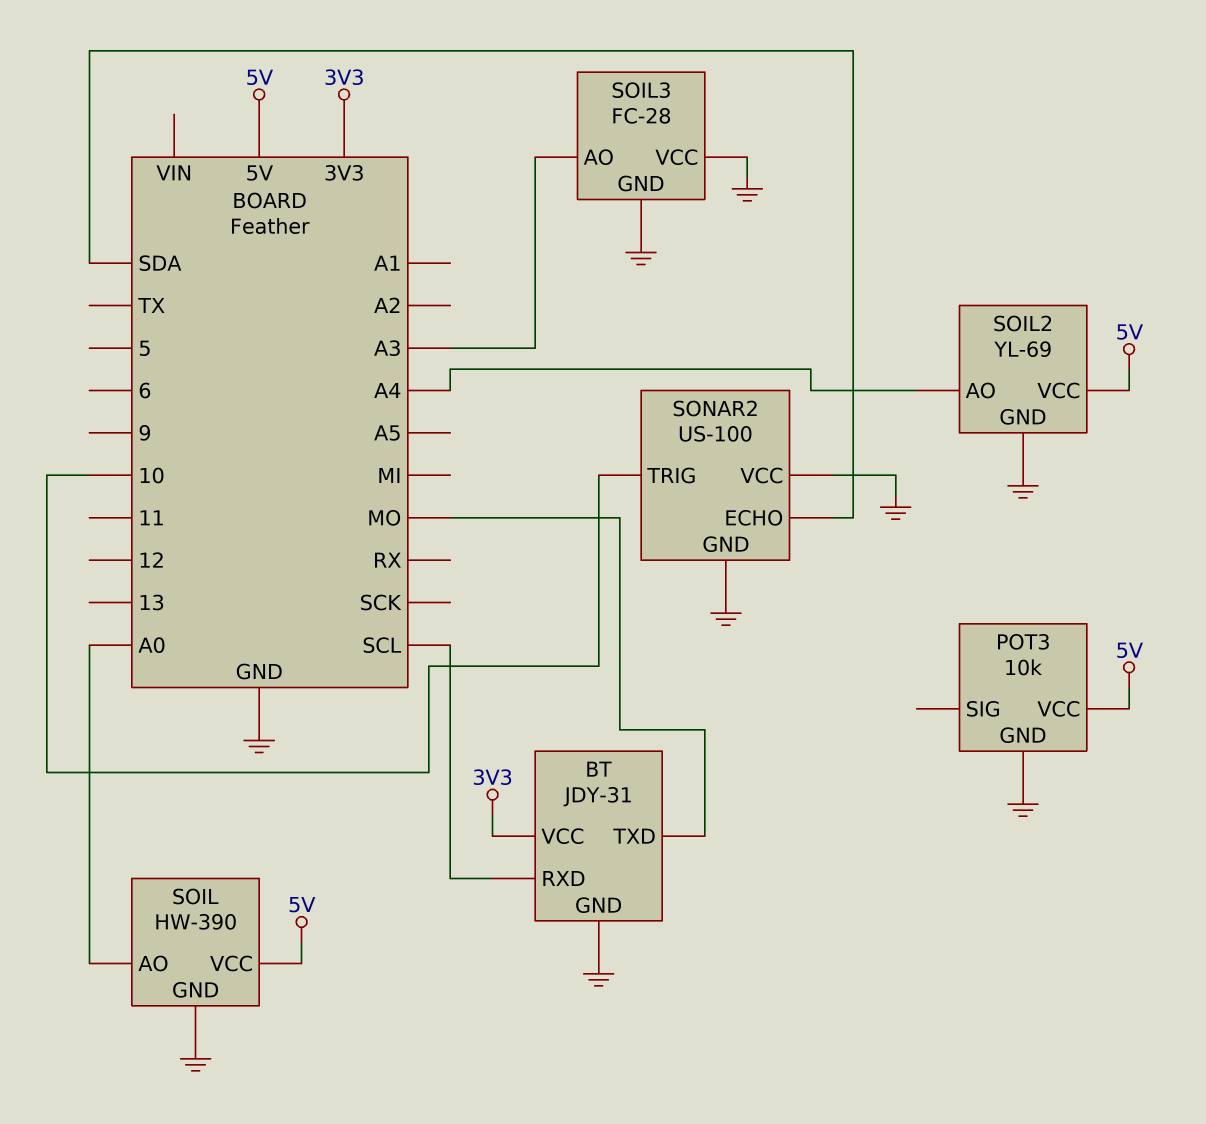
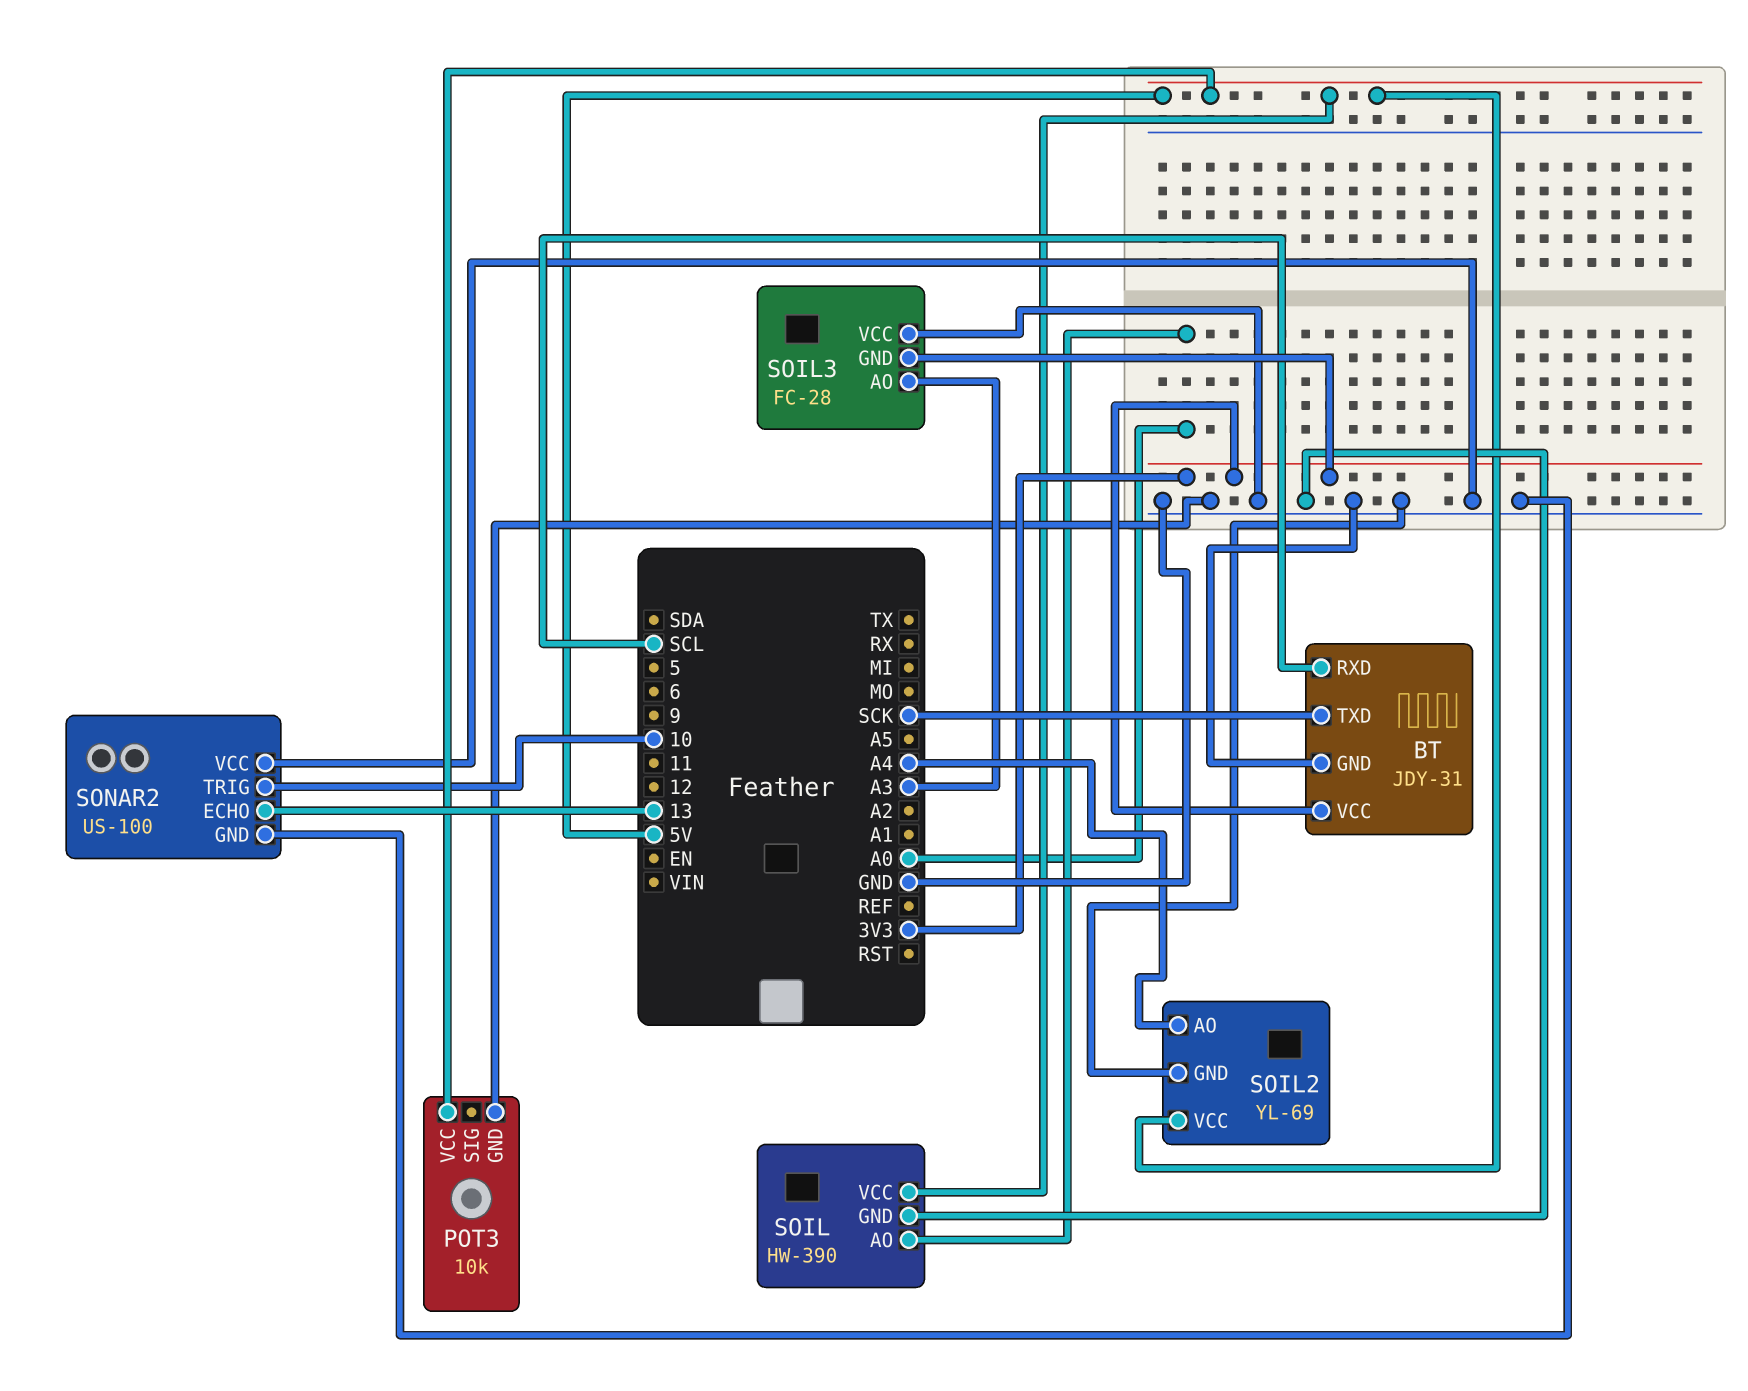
BT pin TXD: MO -> SCK
SOIL3 pin GND: GND -> 3V3
SONAR2 pin ECHO: SDA -> 13

